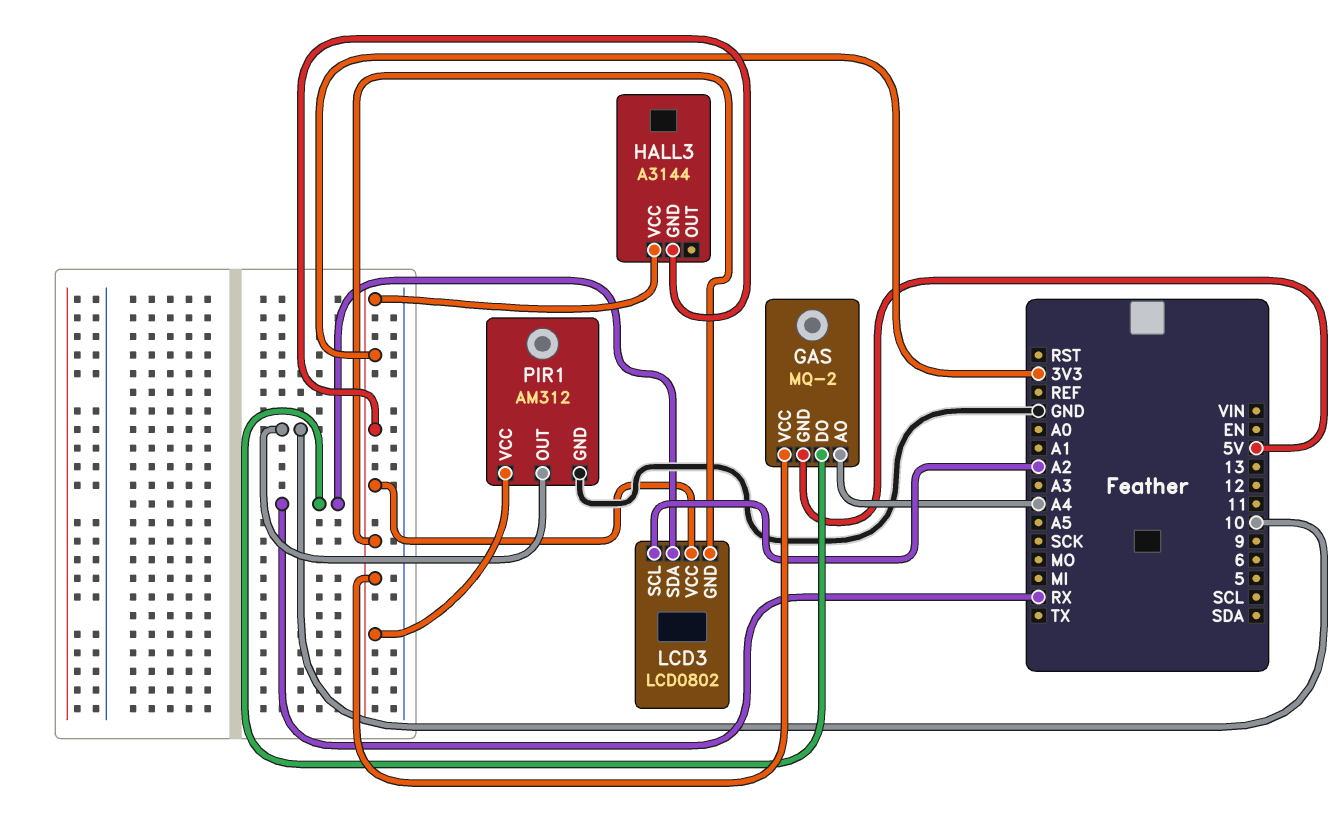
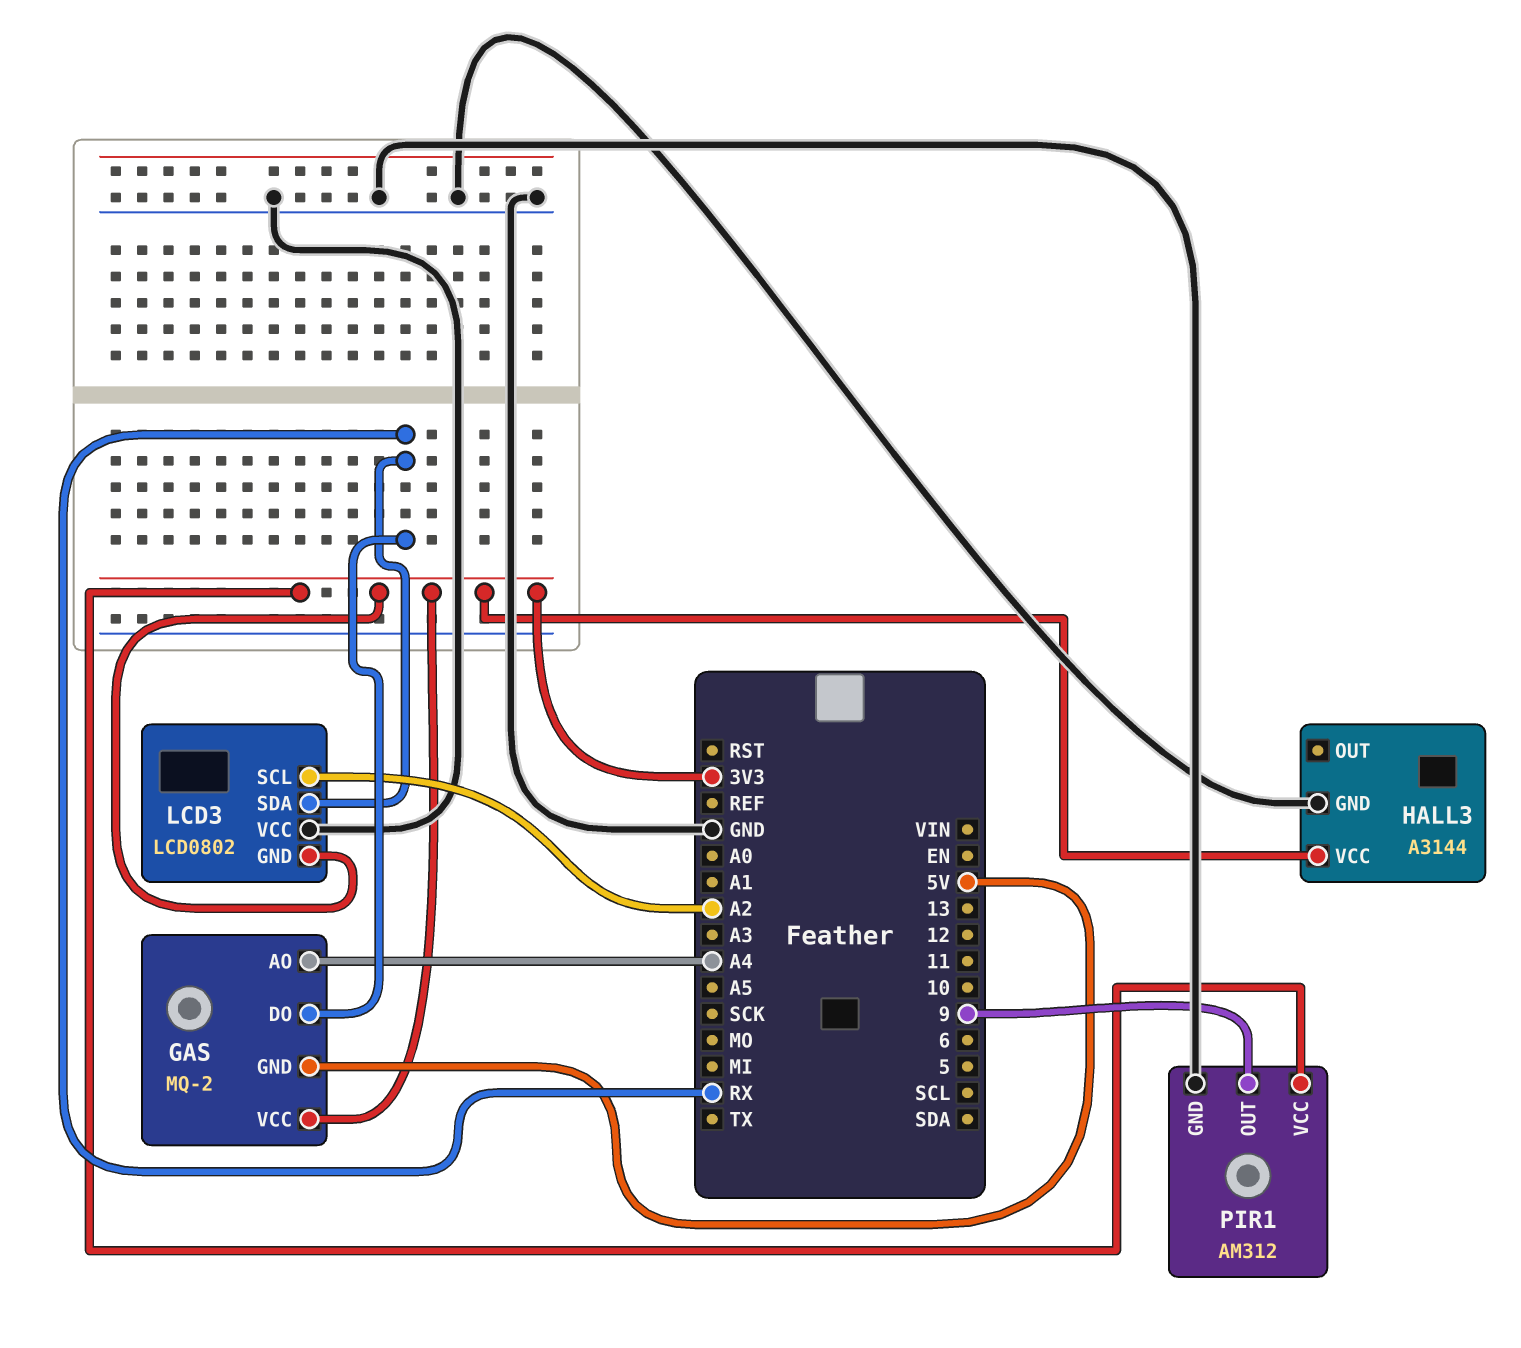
HALL3 pin GND: 3V3 -> GND
LCD3 pin VCC: 3V3 -> GND
PIR1 pin OUT: 10 -> 9

